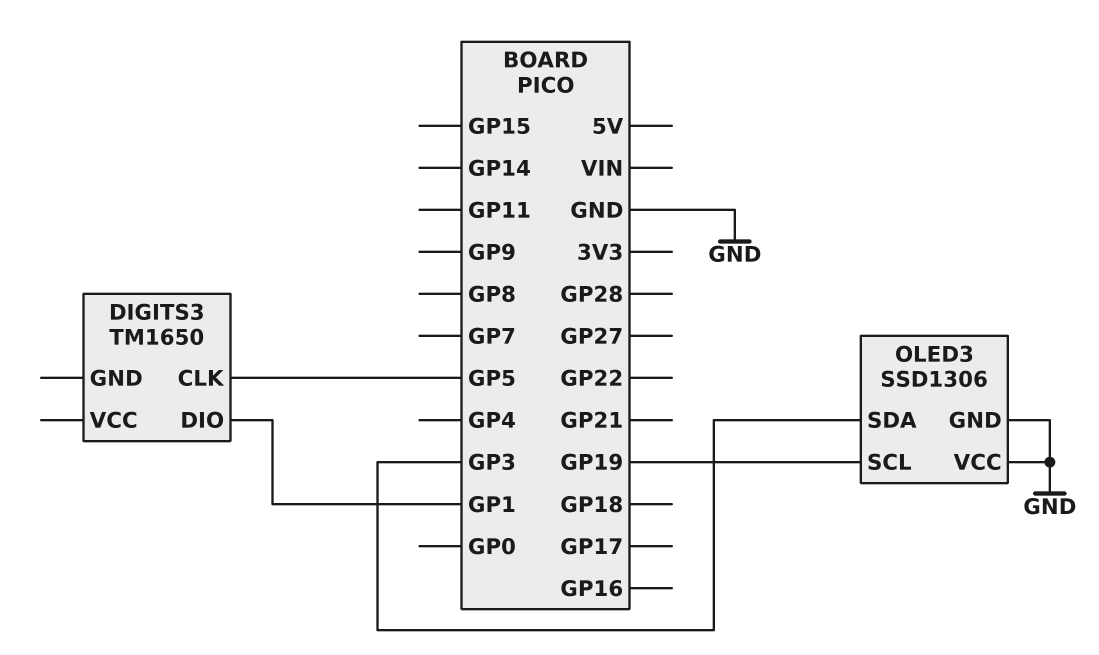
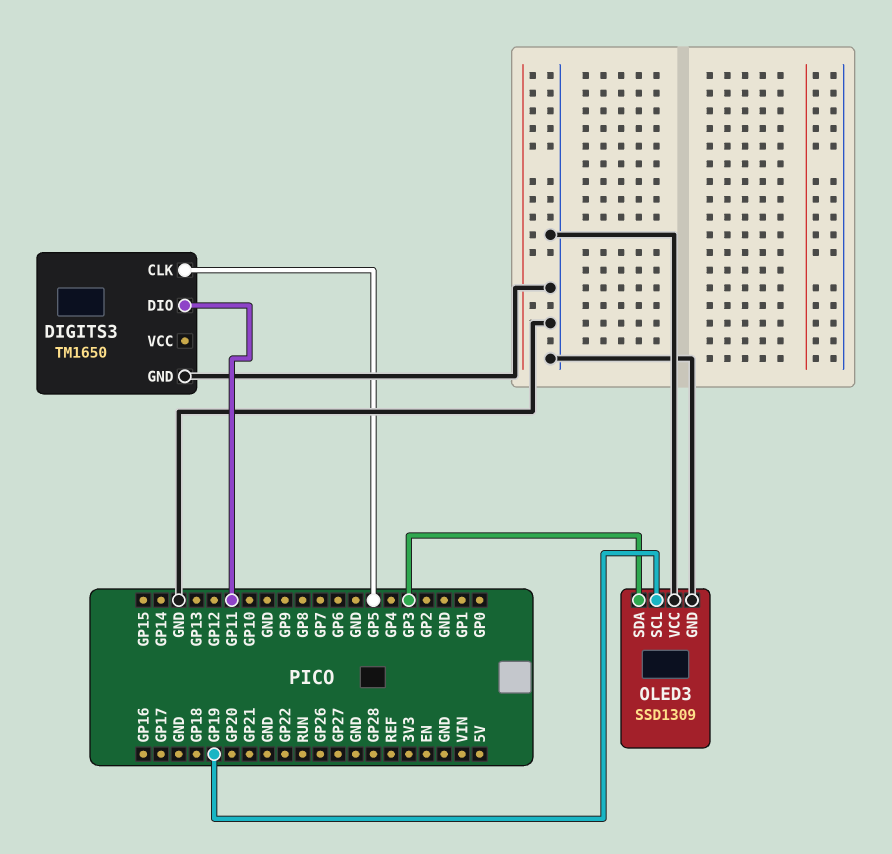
DIGITS3 pin DIO: GP1 -> GP11
DIGITS3 pin GND: none -> GND
OLED3: SSD1306 -> SSD1309

